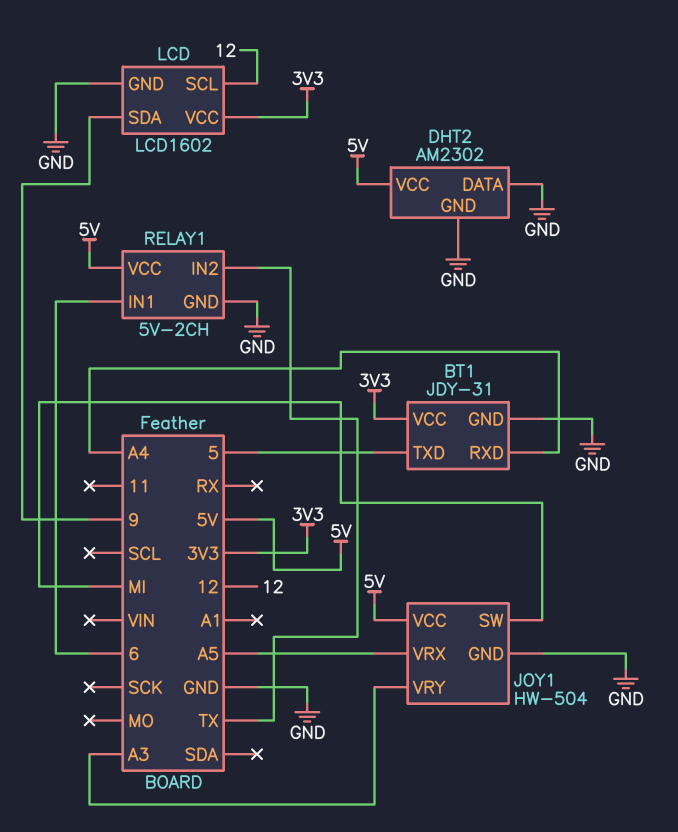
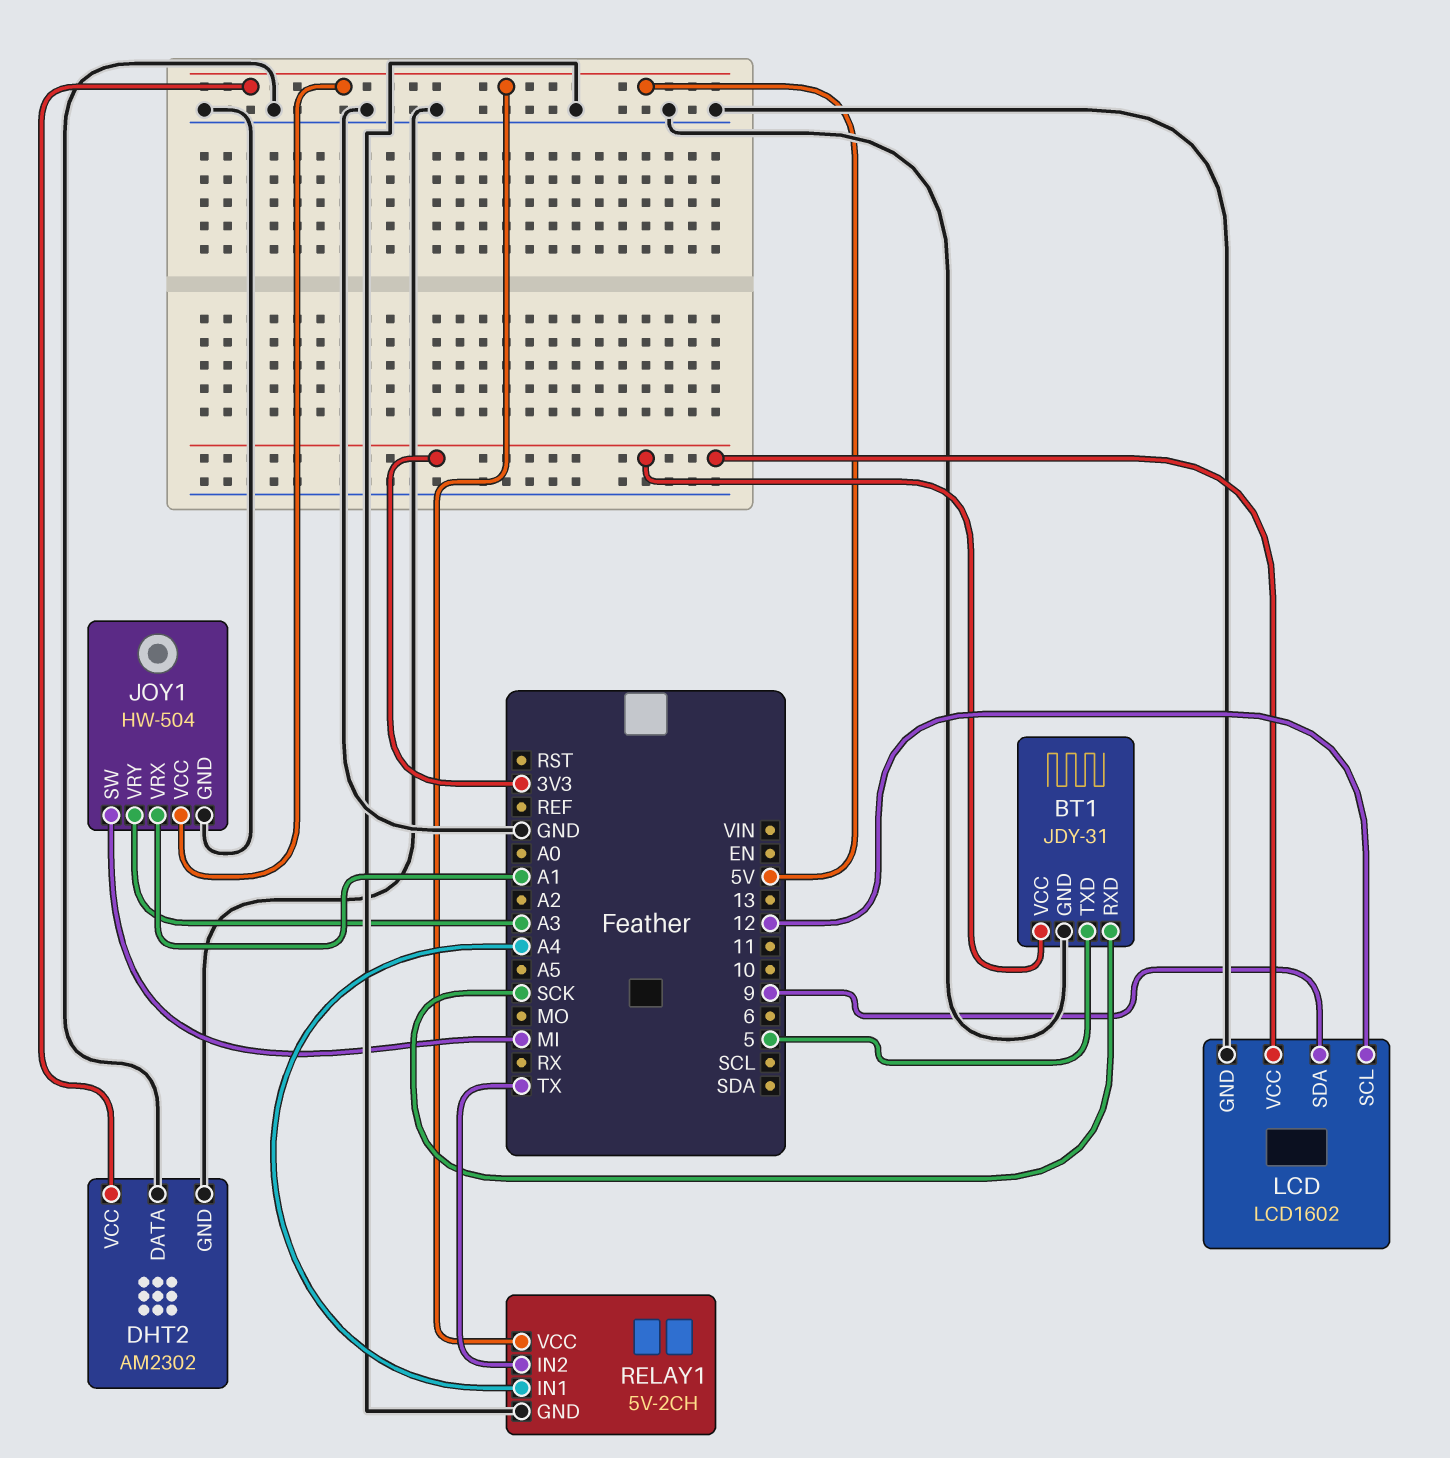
BT1 pin RXD: A4 -> SCK
JOY1 pin VRX: A5 -> A1
RELAY1 pin IN1: 6 -> A4

